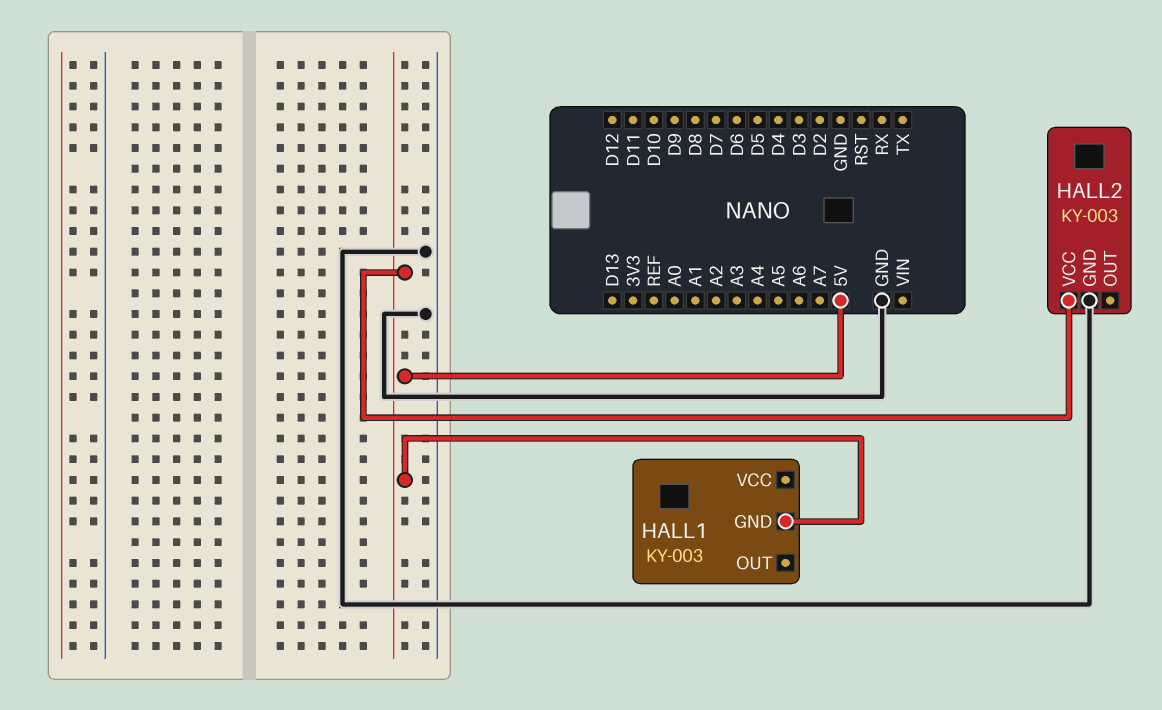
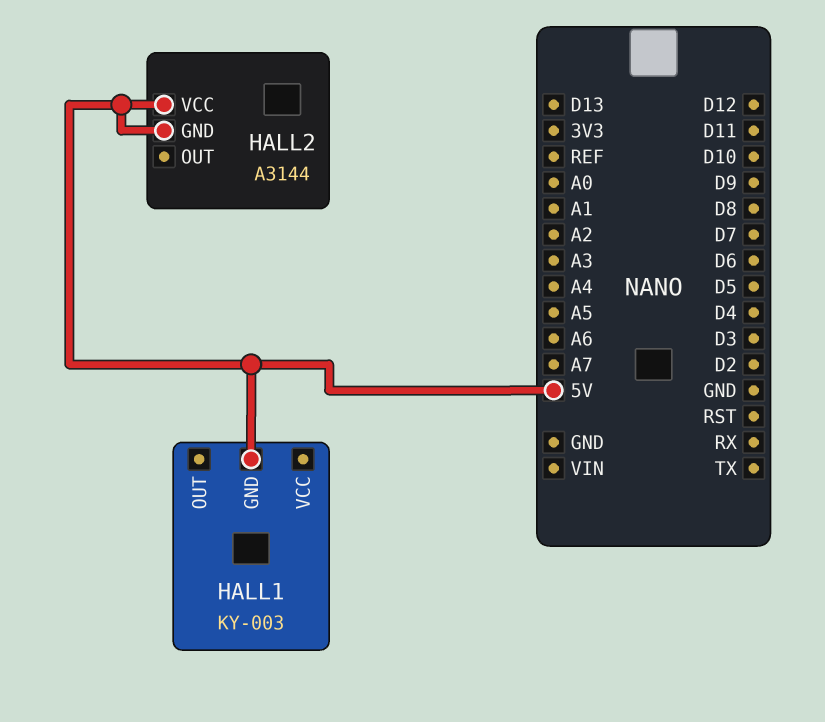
HALL2: KY-003 -> A3144
HALL2 pin GND: GND -> 5V

